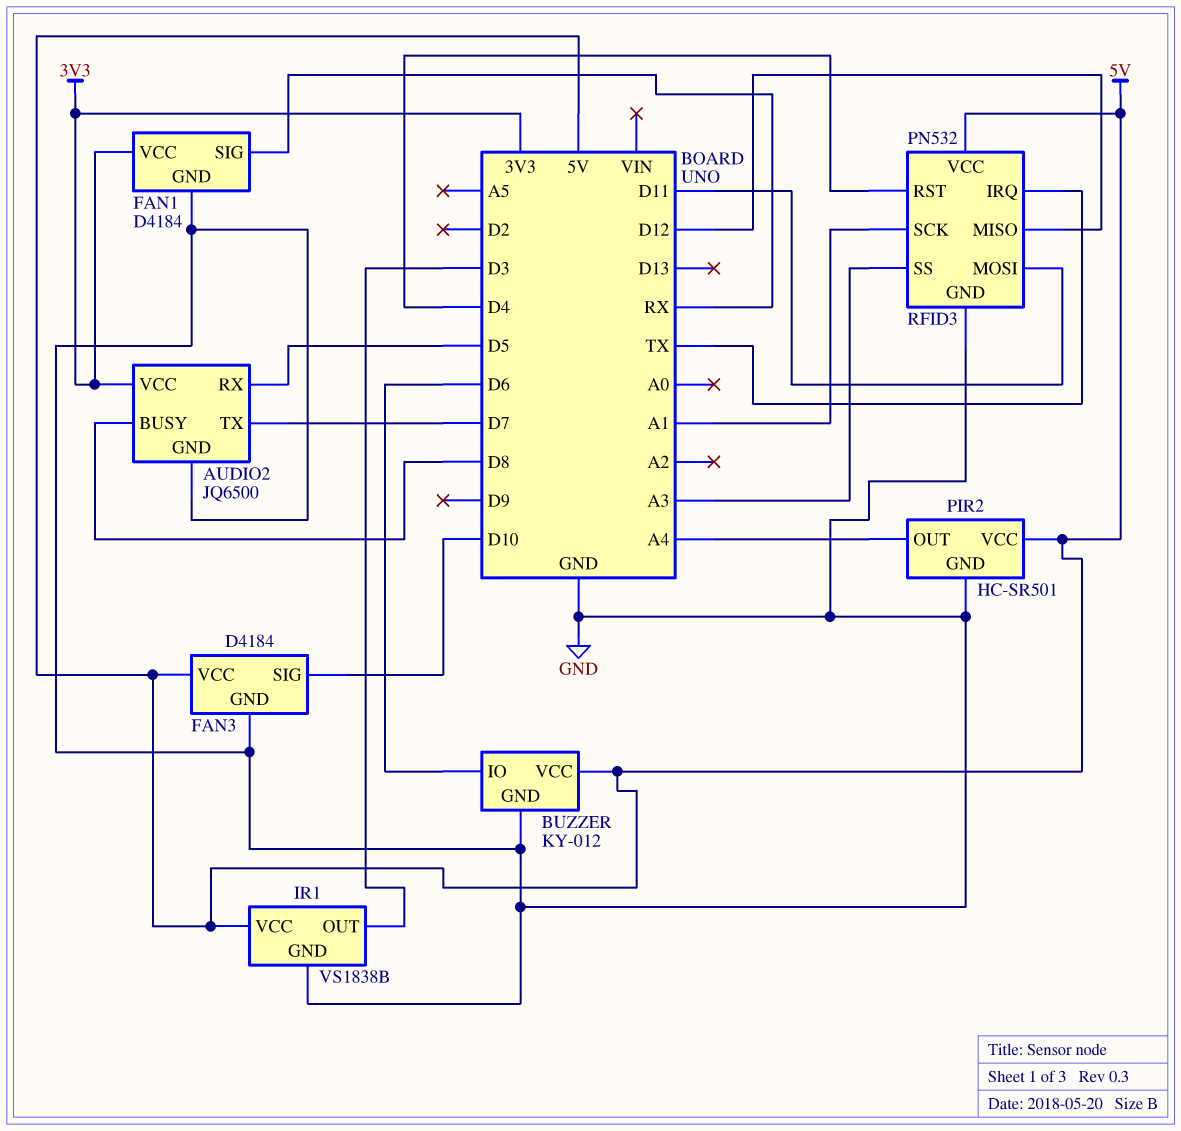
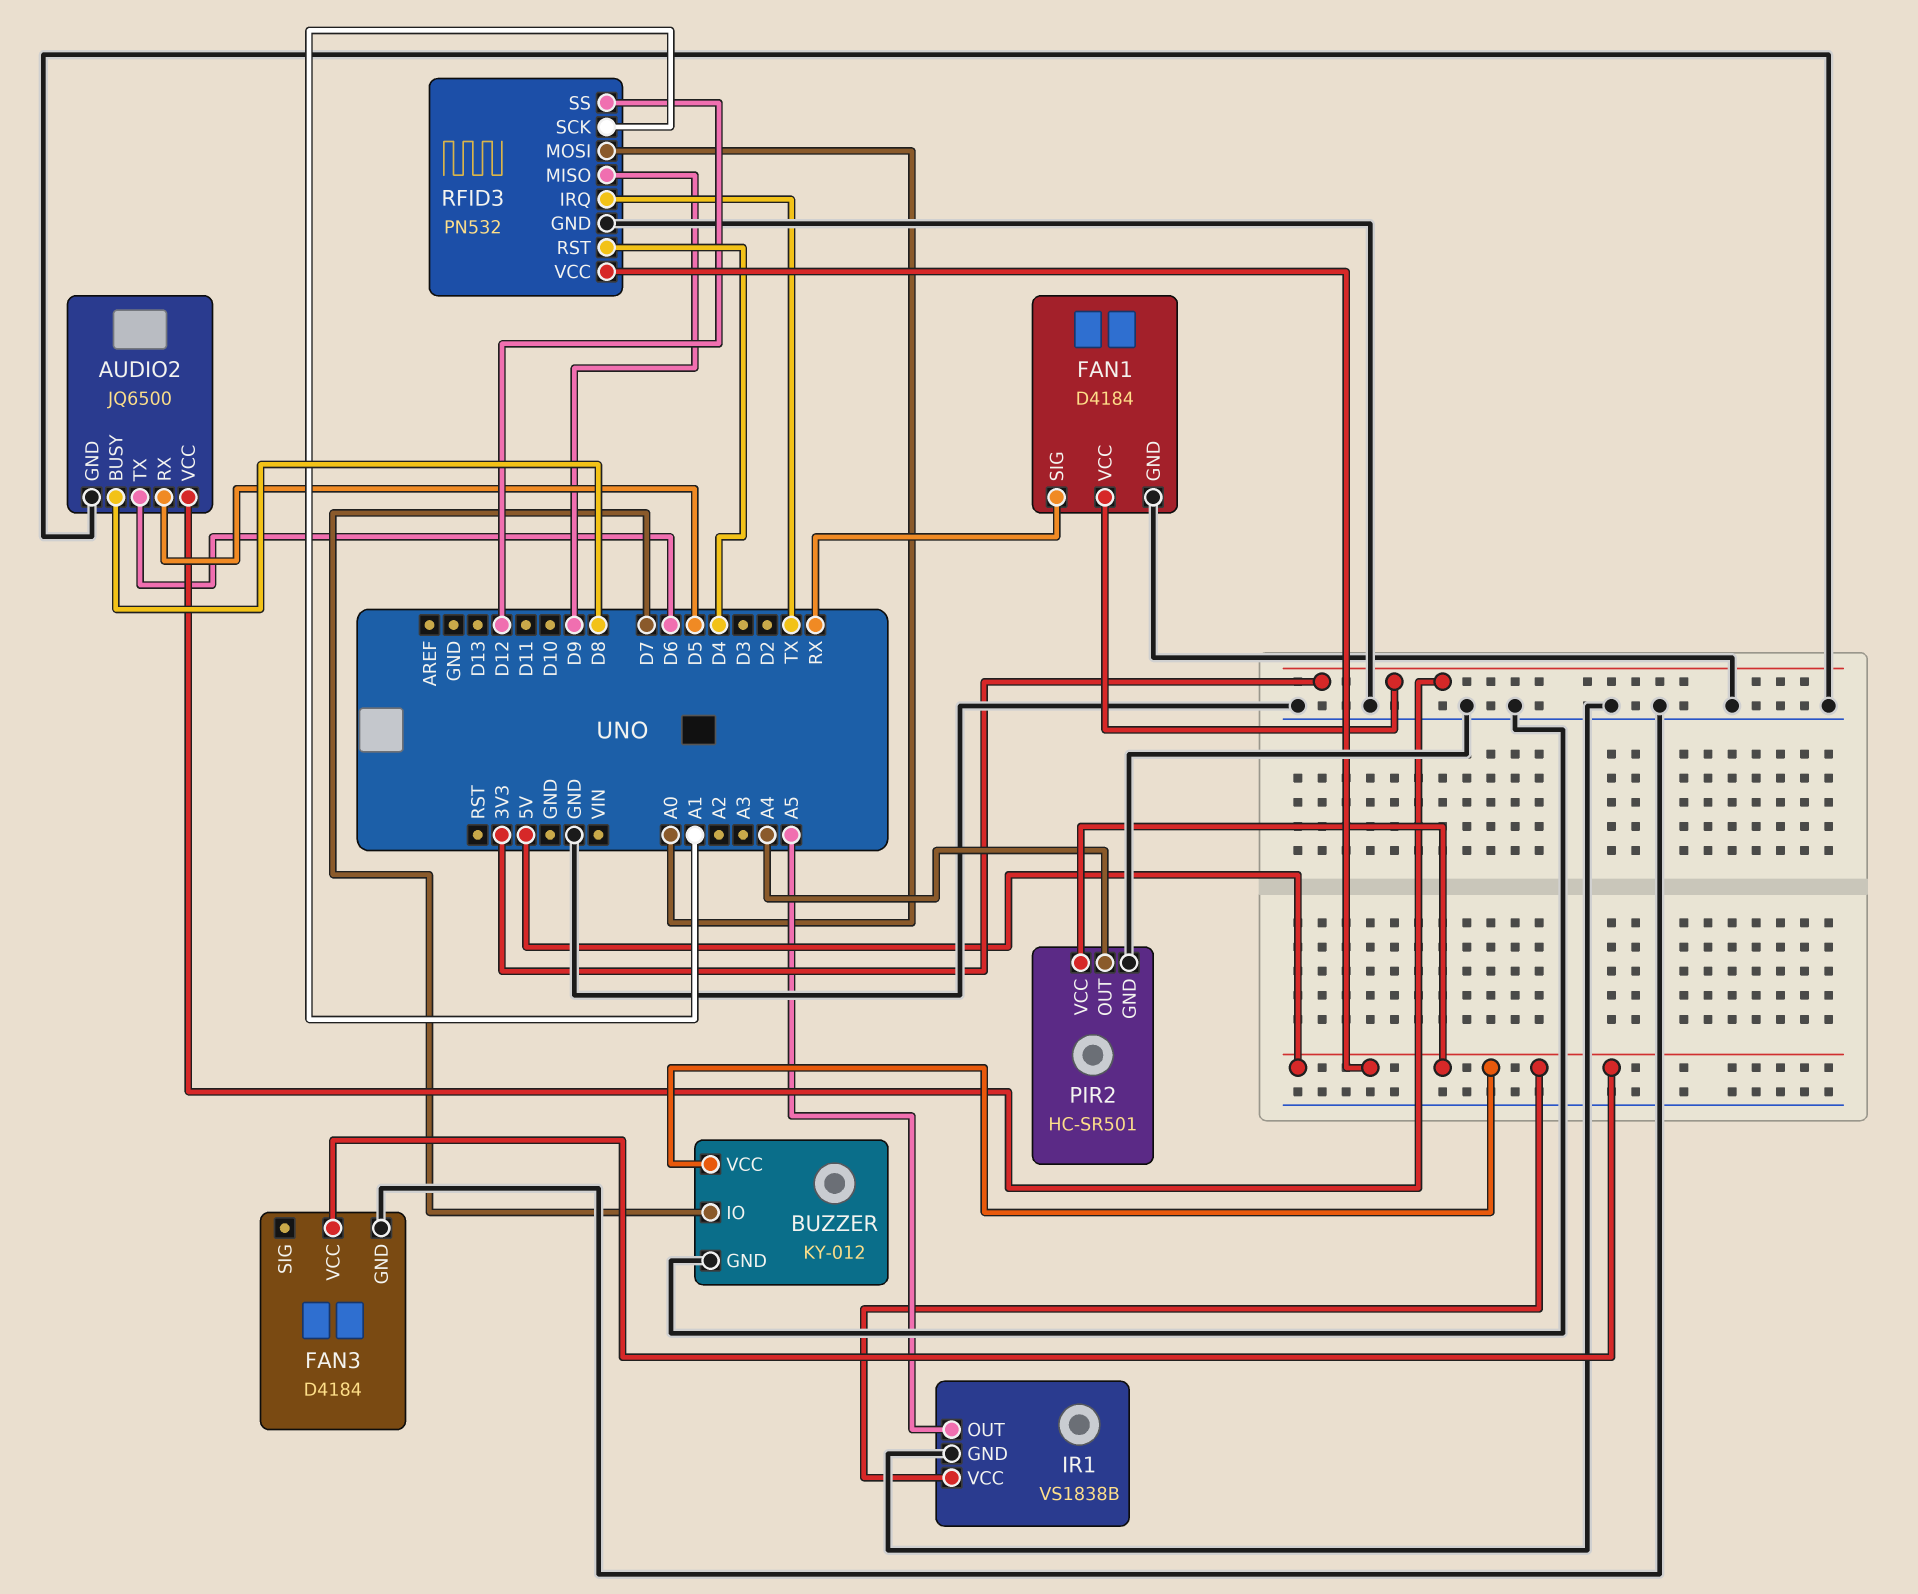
AUDIO2 pin TX: D7 -> D6
BUZZER pin IO: D6 -> D7
FAN3 pin SIG: D10 -> none
IR1 pin OUT: D3 -> A5
RFID3 pin MISO: D12 -> D9
RFID3 pin MOSI: D11 -> A0
RFID3 pin SS: A3 -> D12

